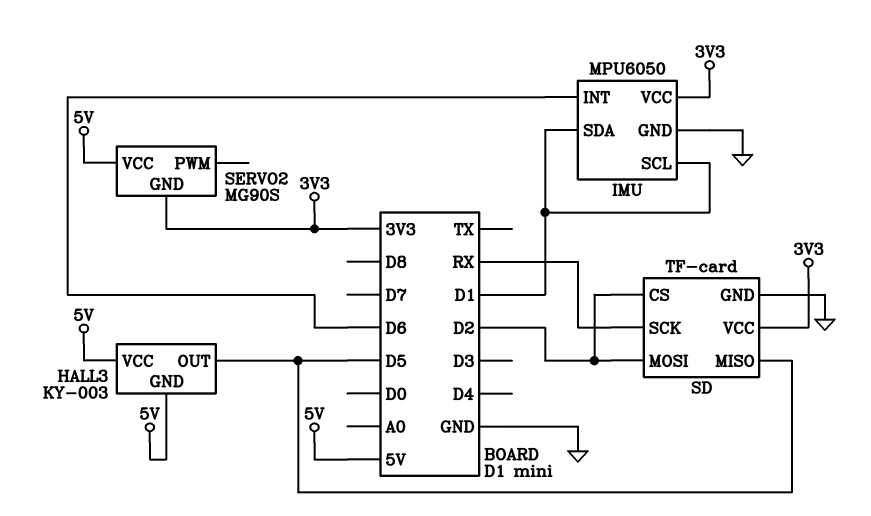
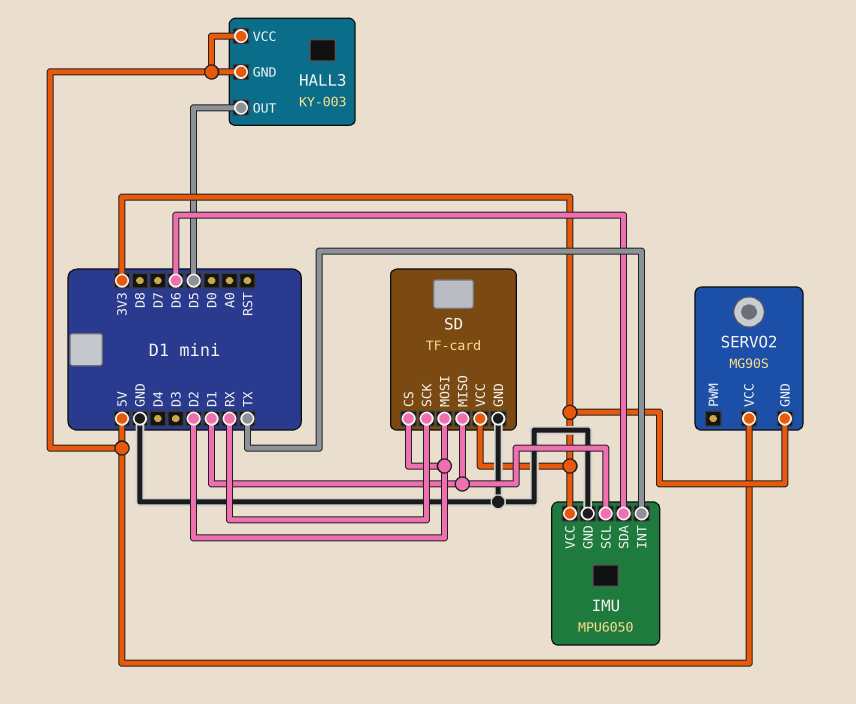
IMU pin INT: D6 -> TX
IMU pin SDA: D1 -> D6
SD pin MISO: D5 -> D1

